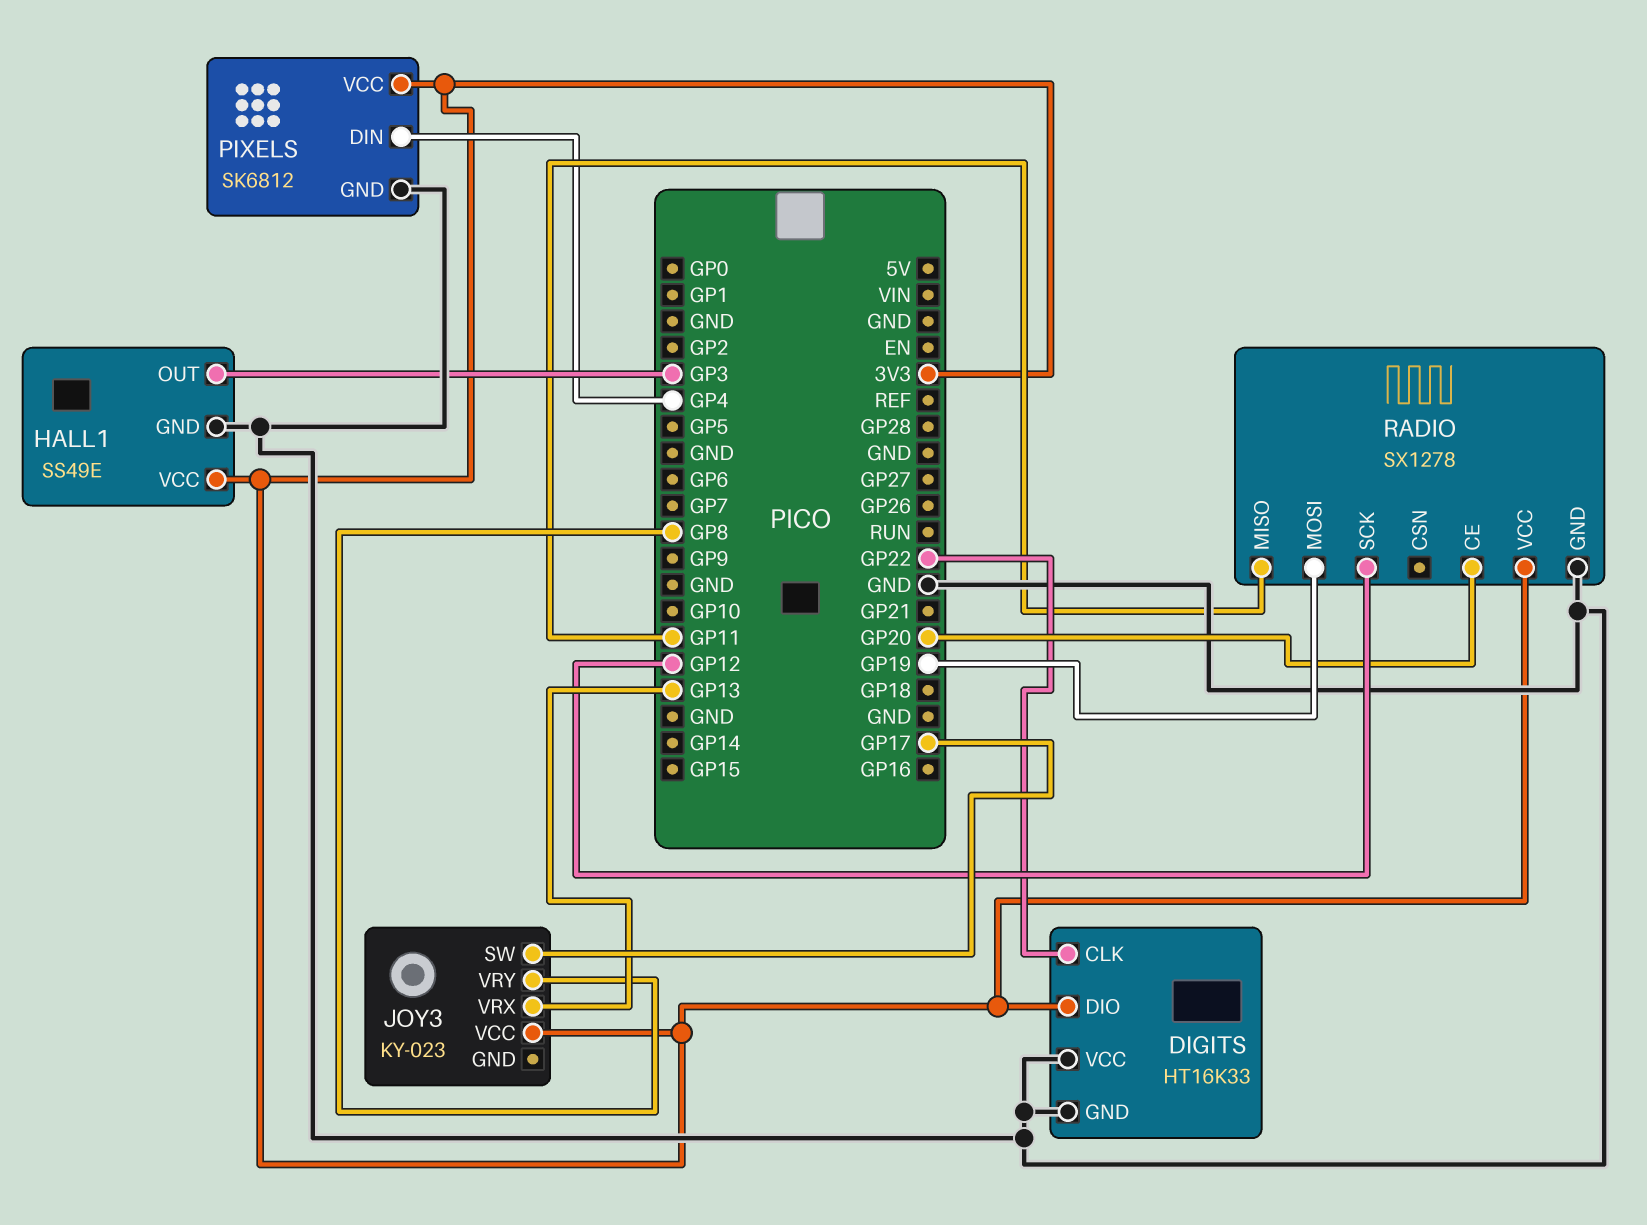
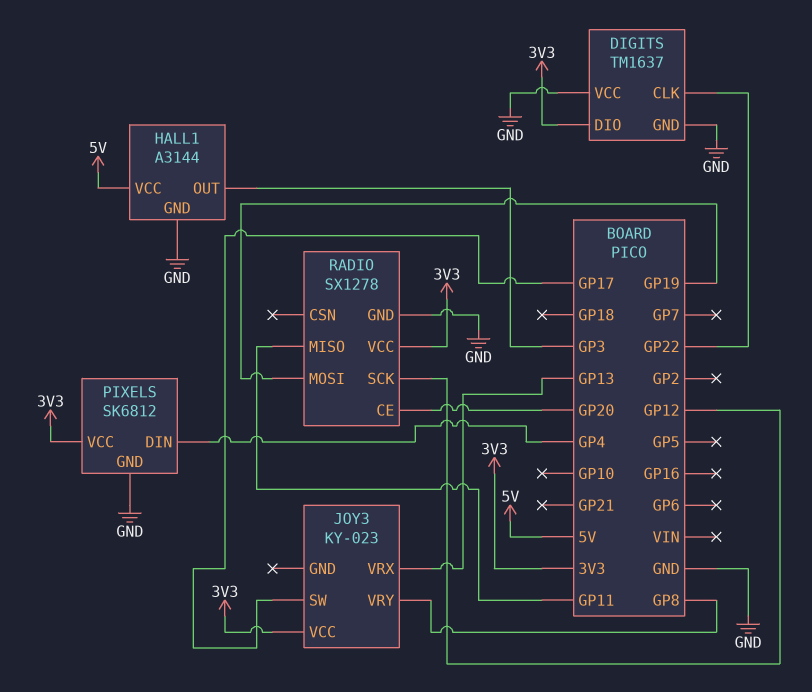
DIGITS: HT16K33 -> TM1637
HALL1: SS49E -> A3144
HALL1 pin VCC: 3V3 -> 5V

